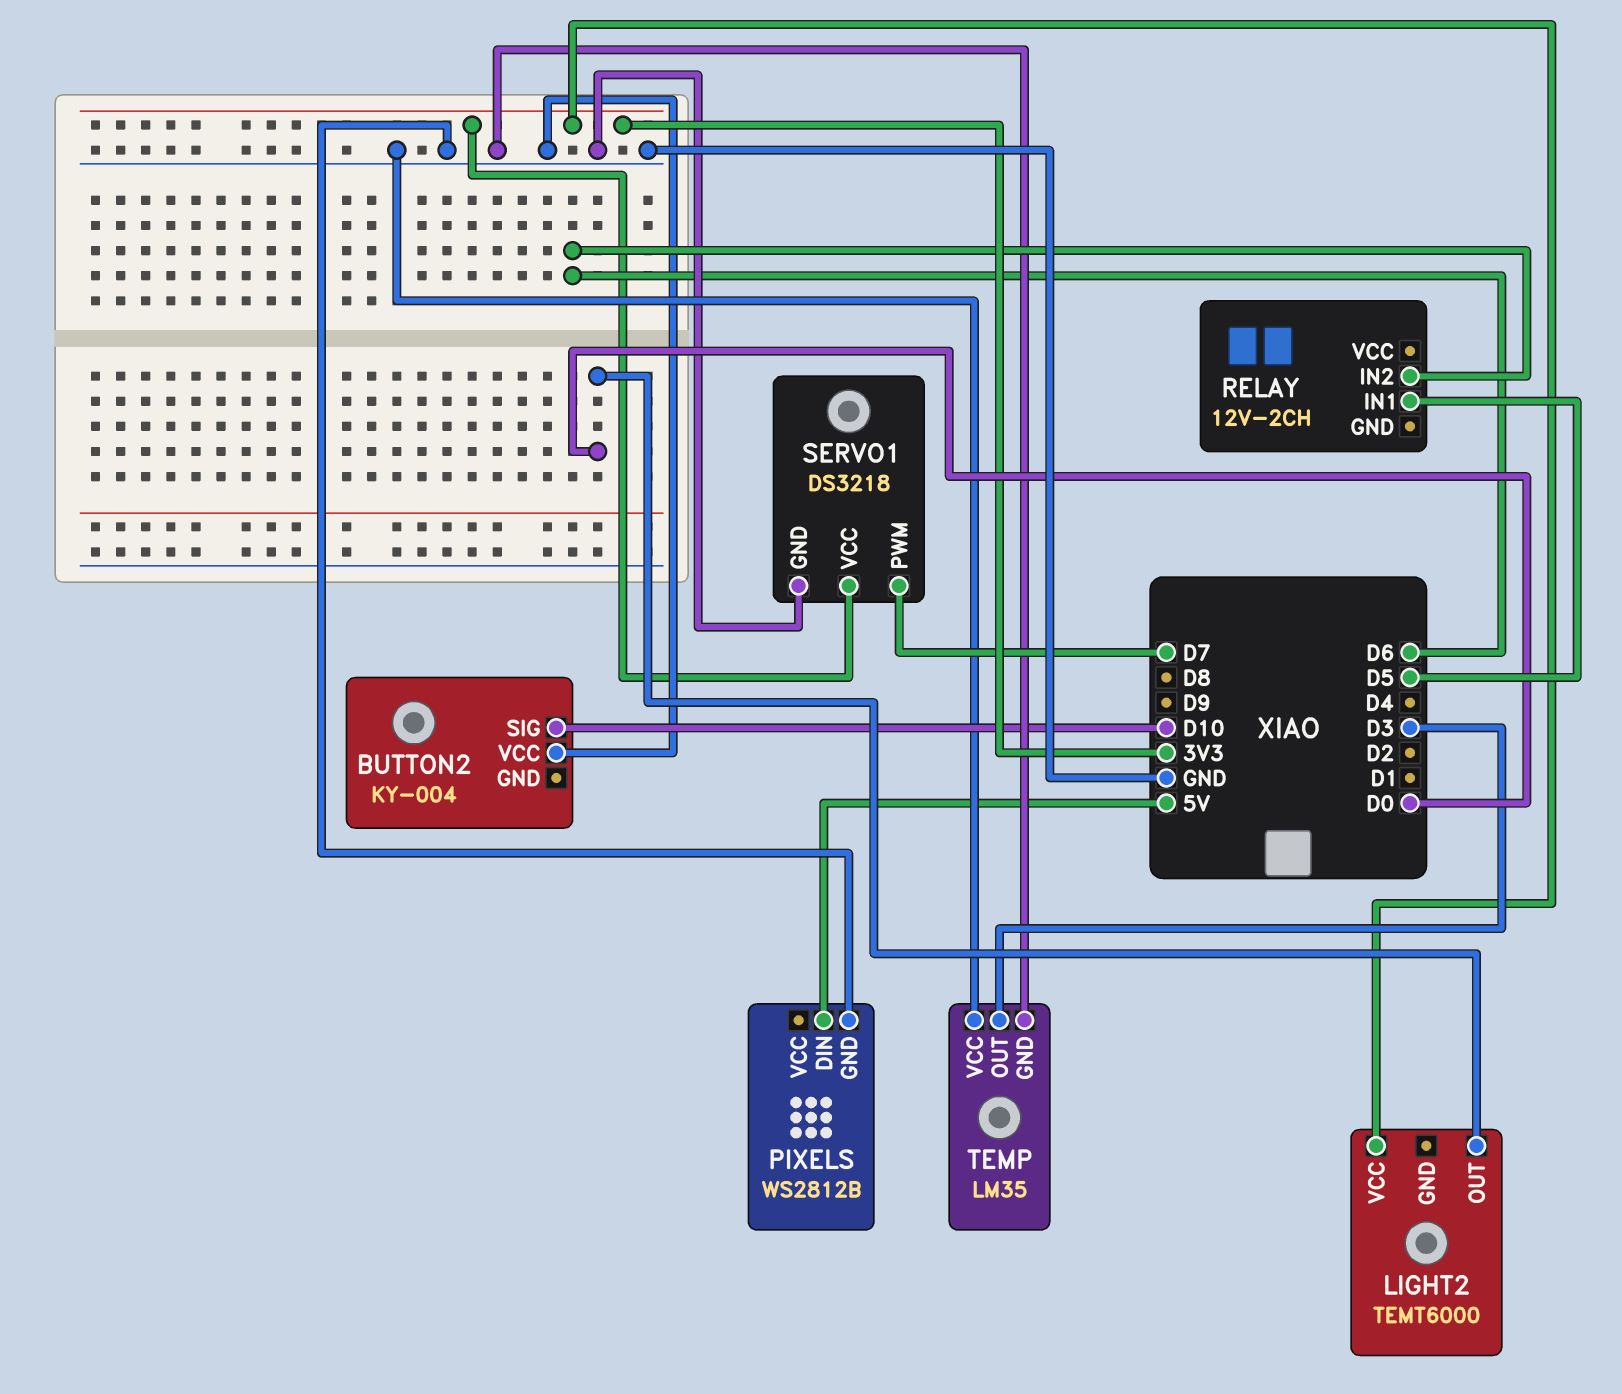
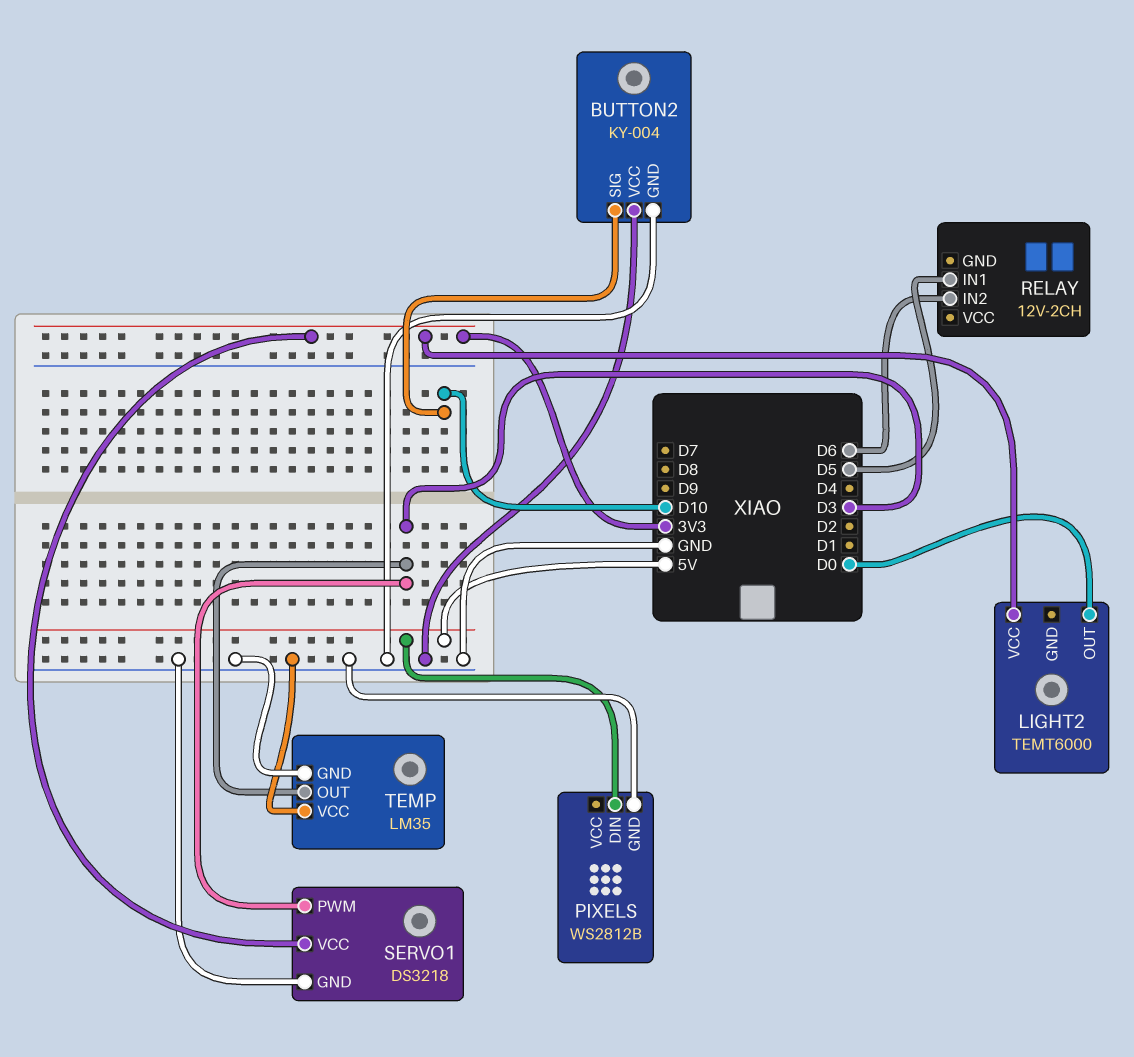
BUTTON2 pin GND: none -> GND
SERVO1 pin PWM: D7 -> D3

